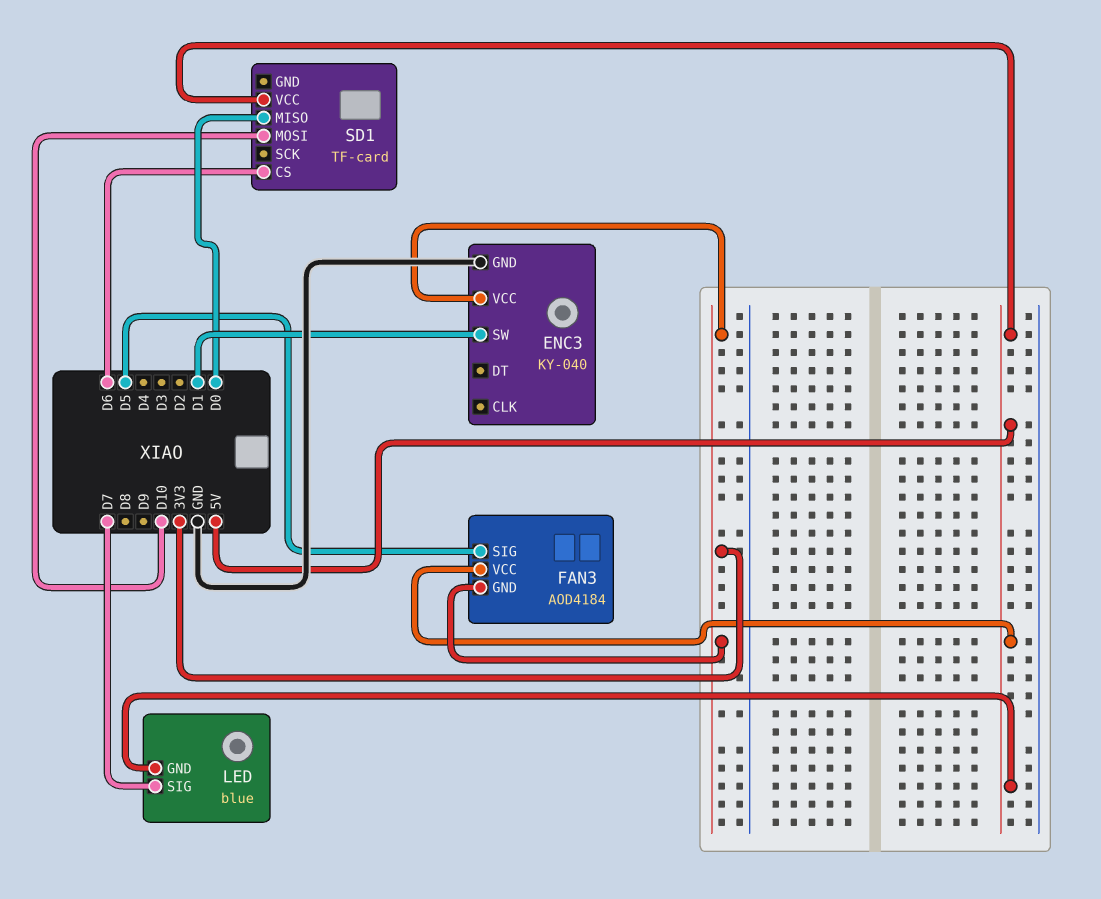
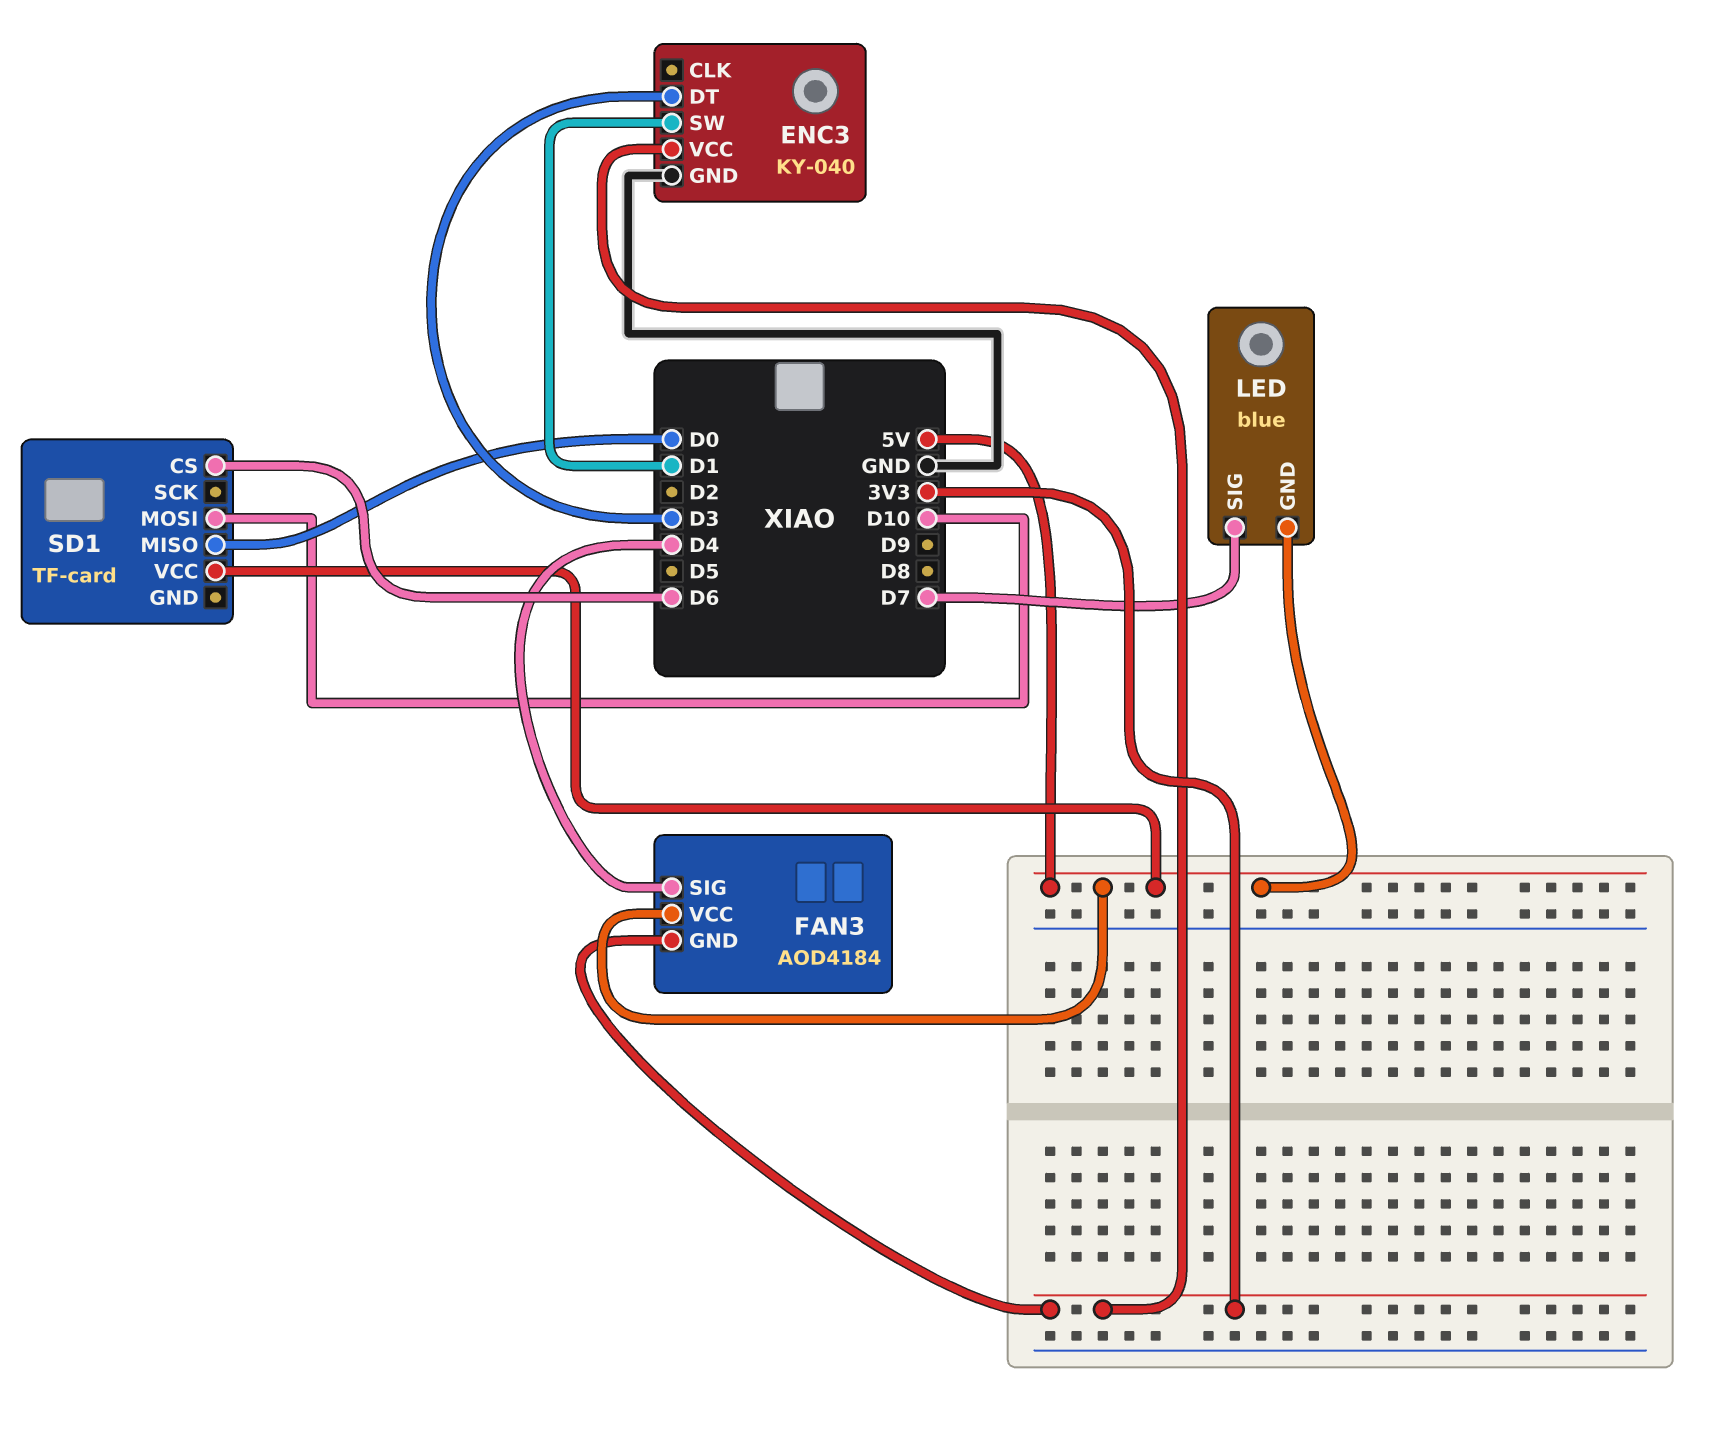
ENC3 pin DT: none -> D3
FAN3 pin SIG: D5 -> D4

